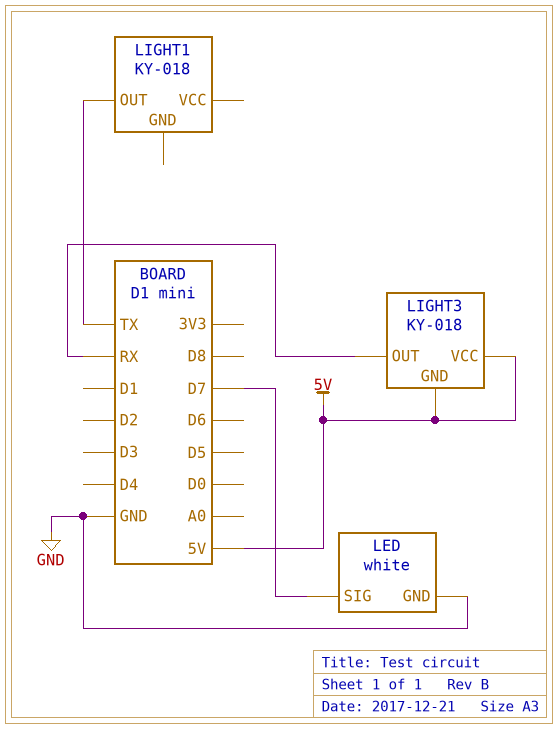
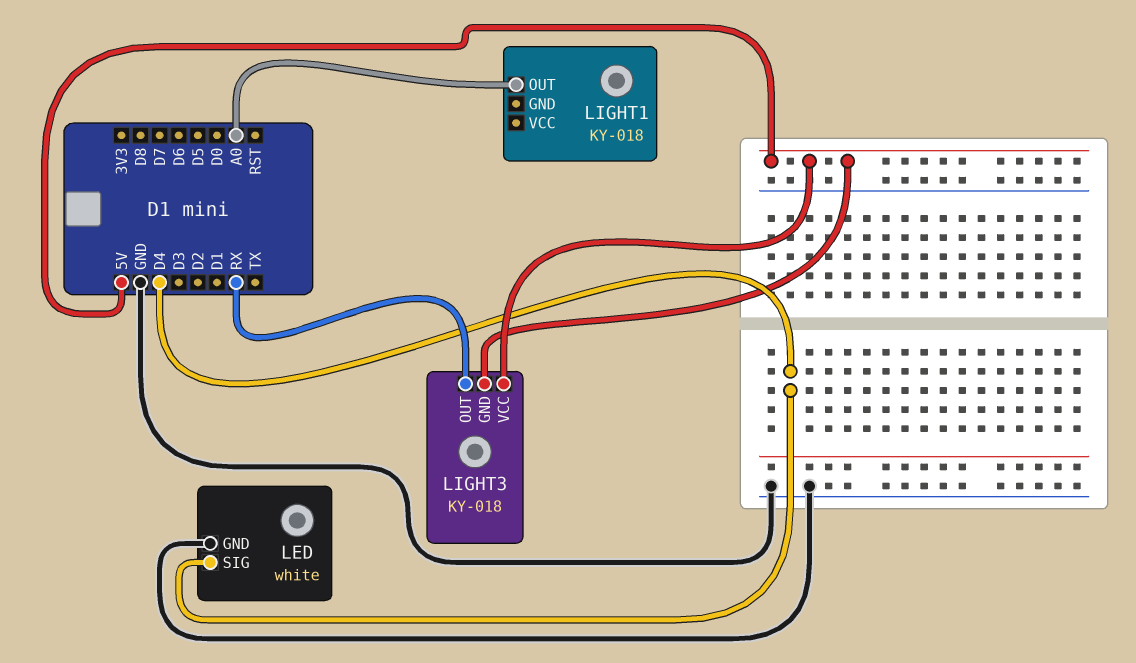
LED pin SIG: D7 -> D4
LIGHT1 pin OUT: TX -> A0

